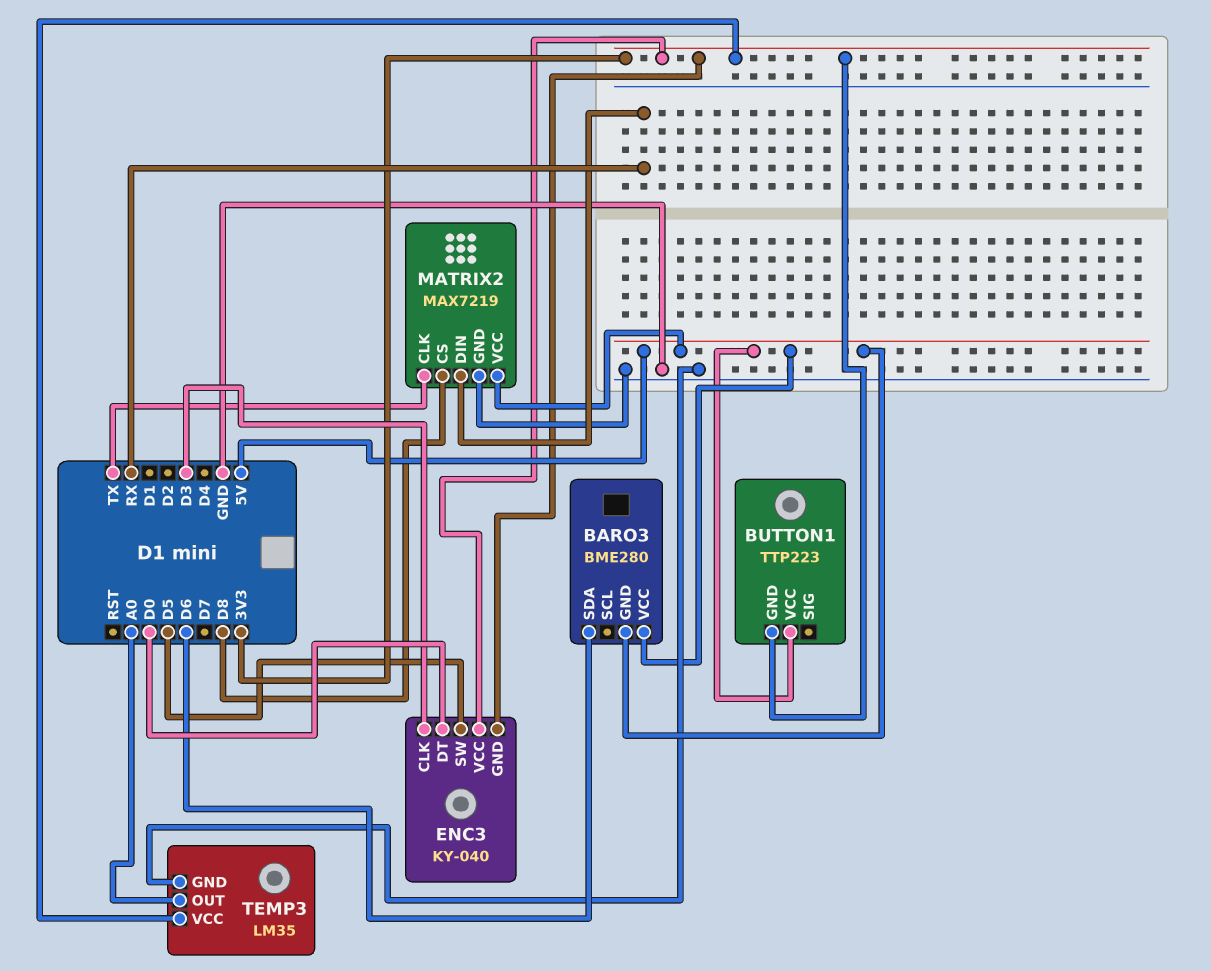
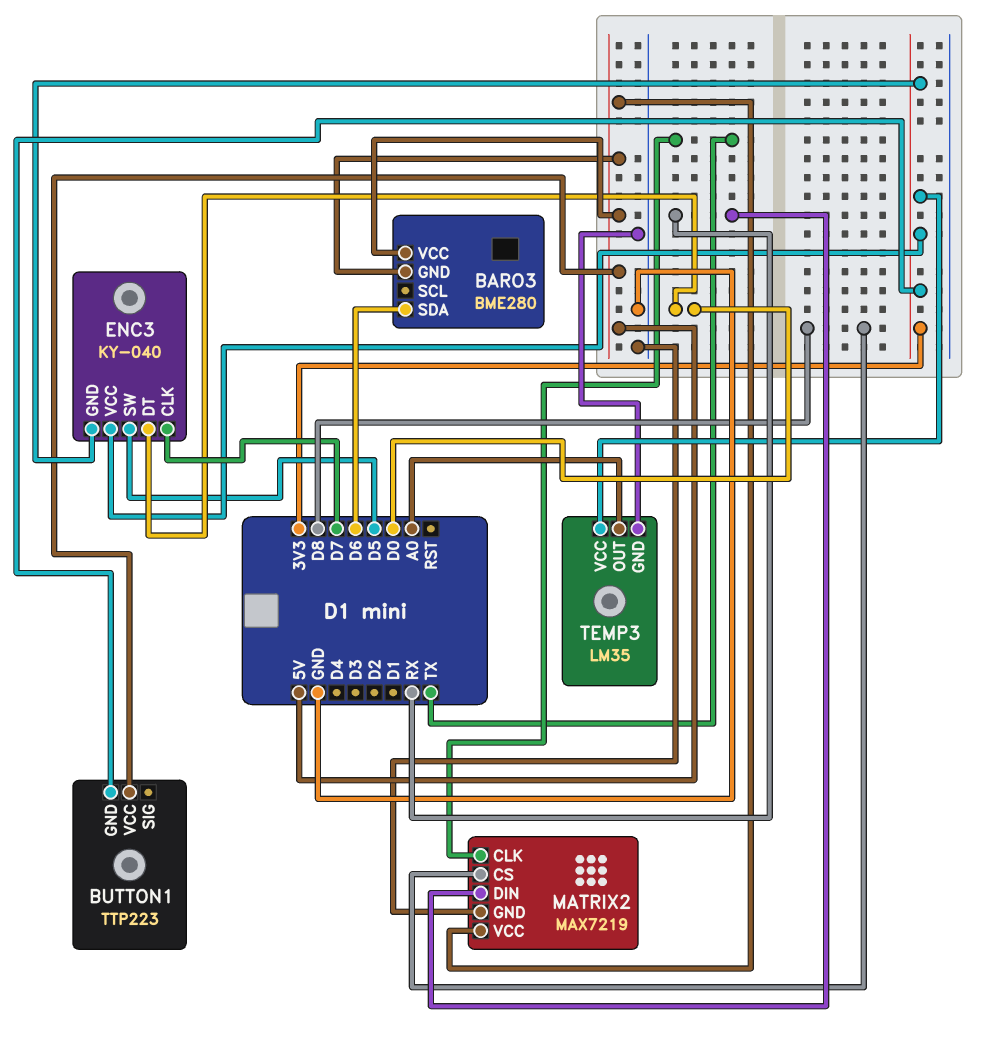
ENC3 pin CLK: D3 -> D7

